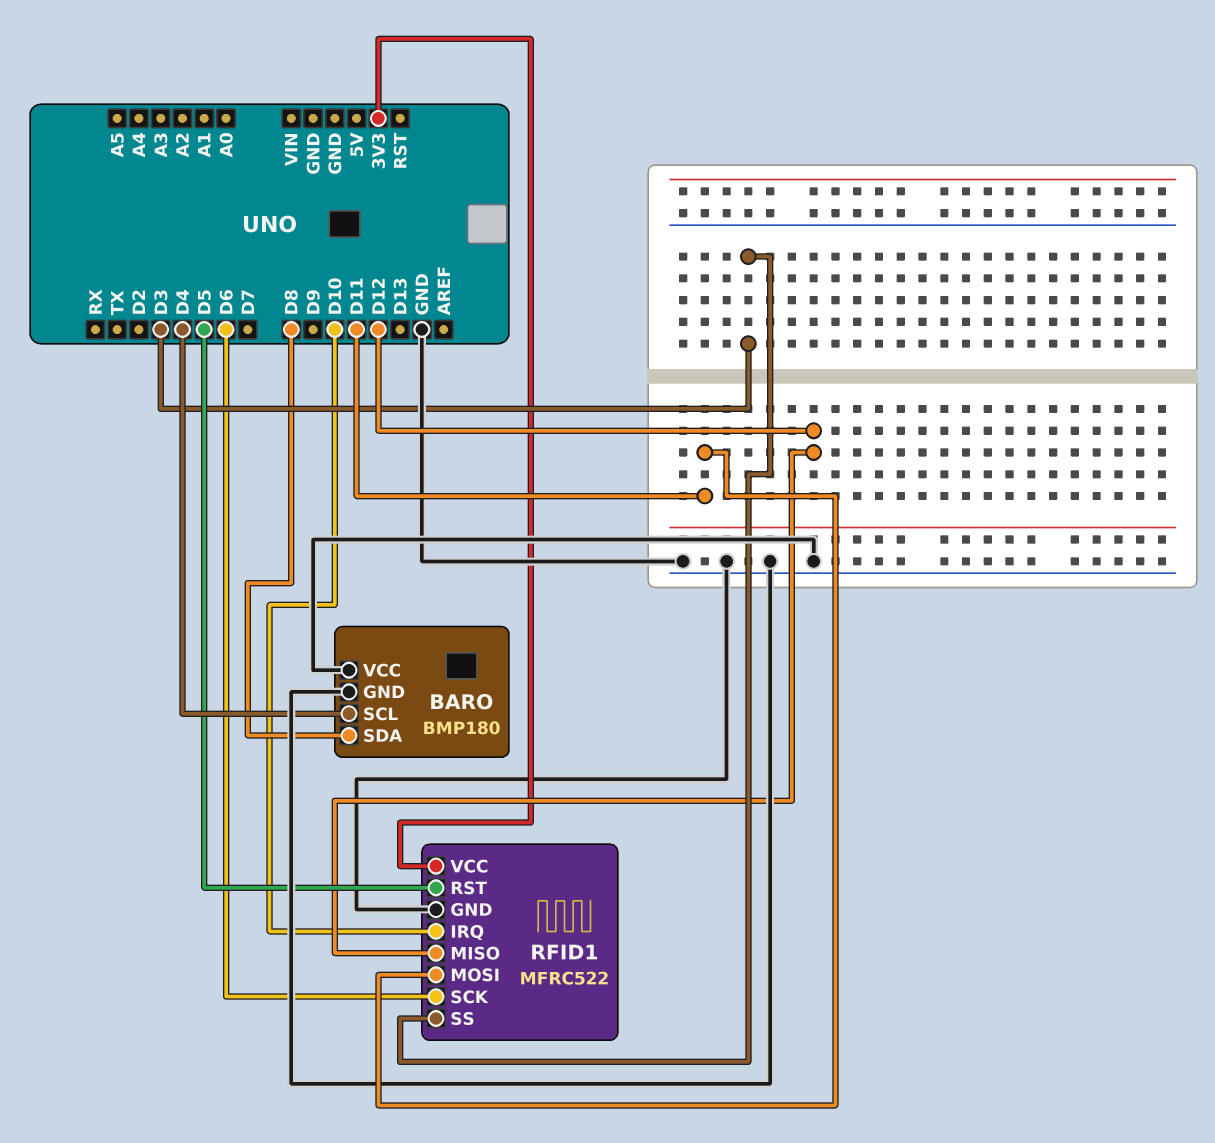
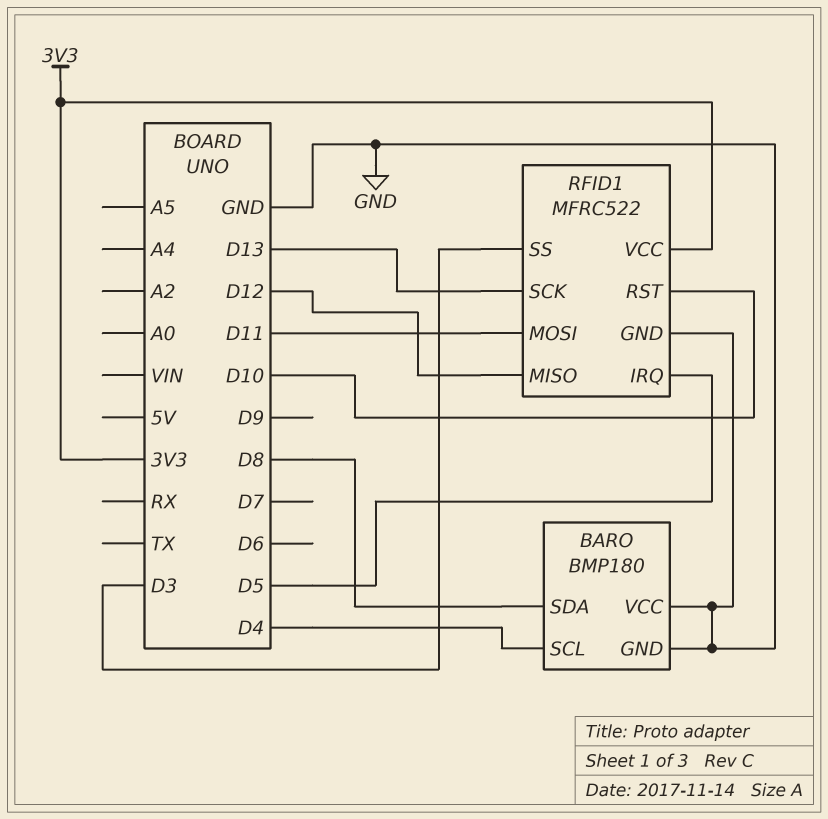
RFID1 pin IRQ: D10 -> D5
RFID1 pin RST: D5 -> D10
RFID1 pin SCK: D6 -> D13

